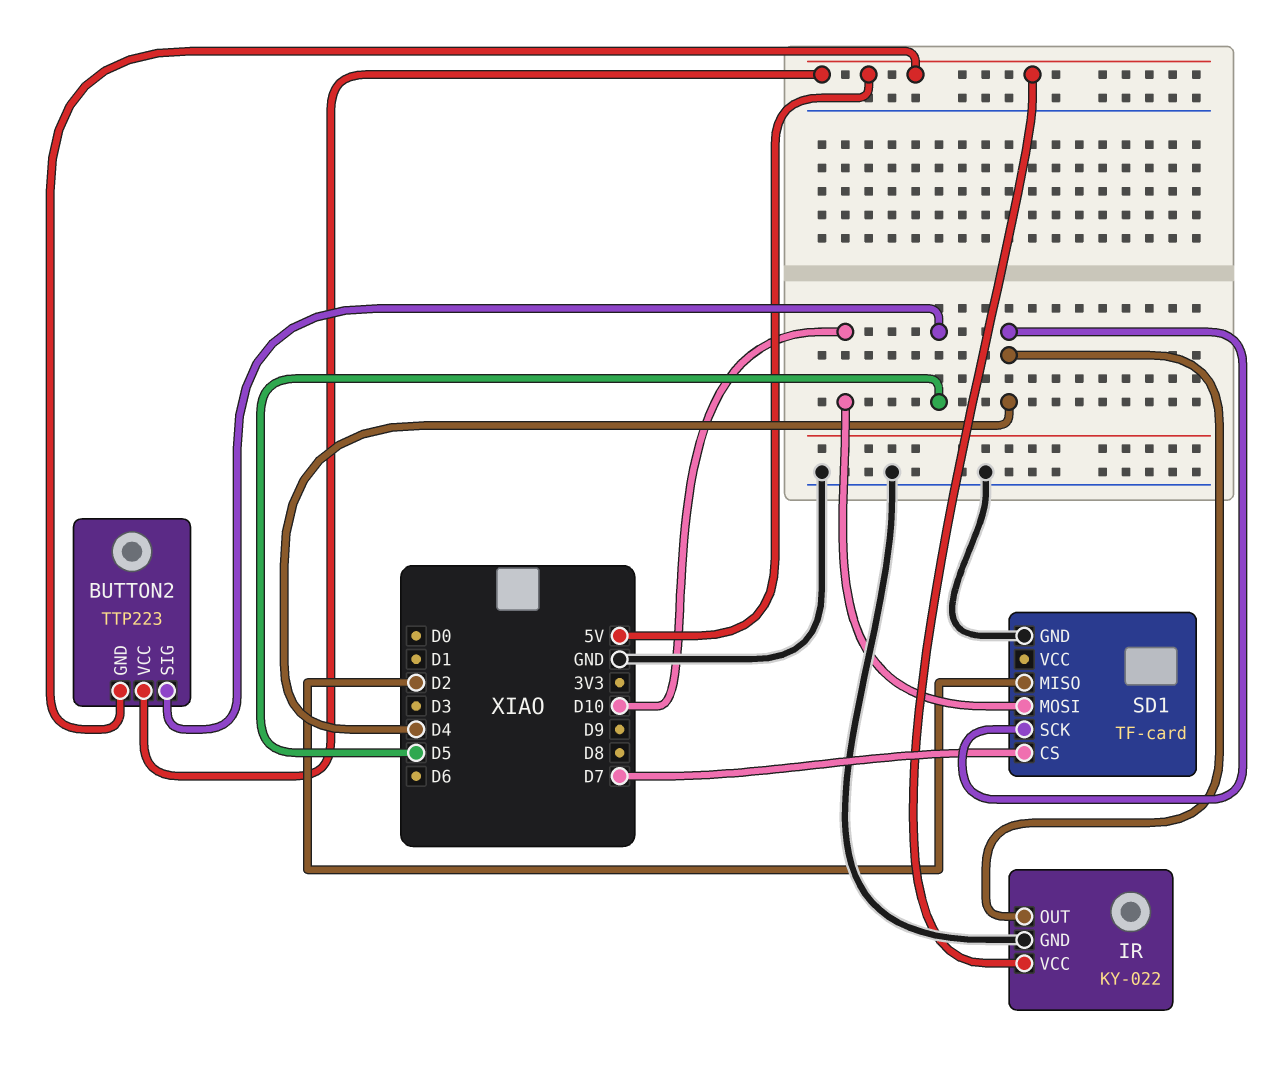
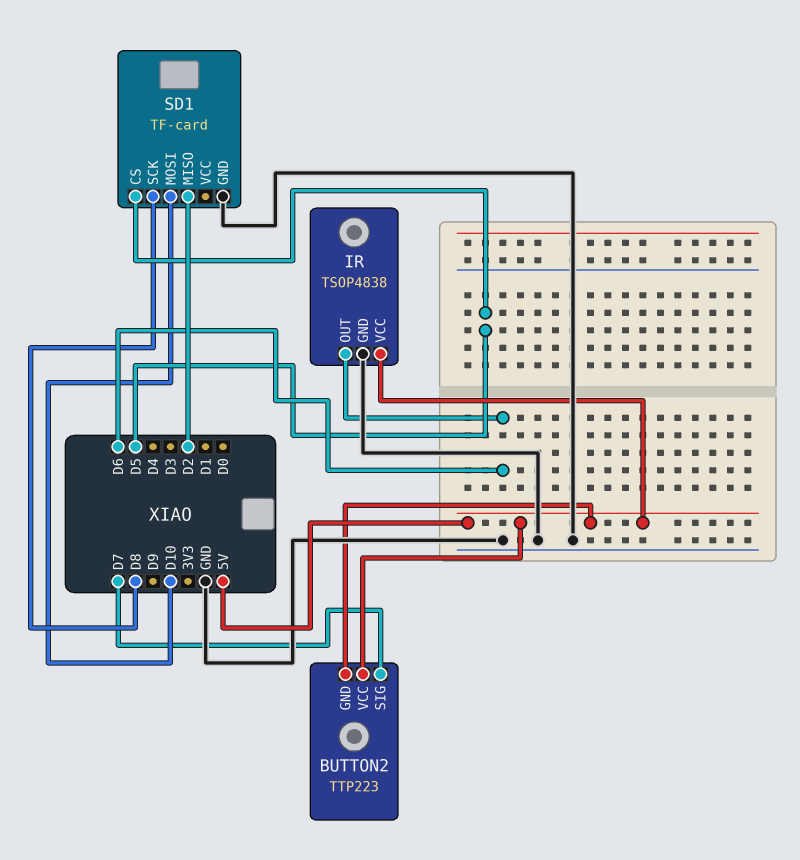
BUTTON2 pin SIG: D5 -> D7
IR: KY-022 -> TSOP4838
IR pin OUT: D4 -> D6
SD1 pin CS: D7 -> D5
SD1 pin SCK: D4 -> D8

